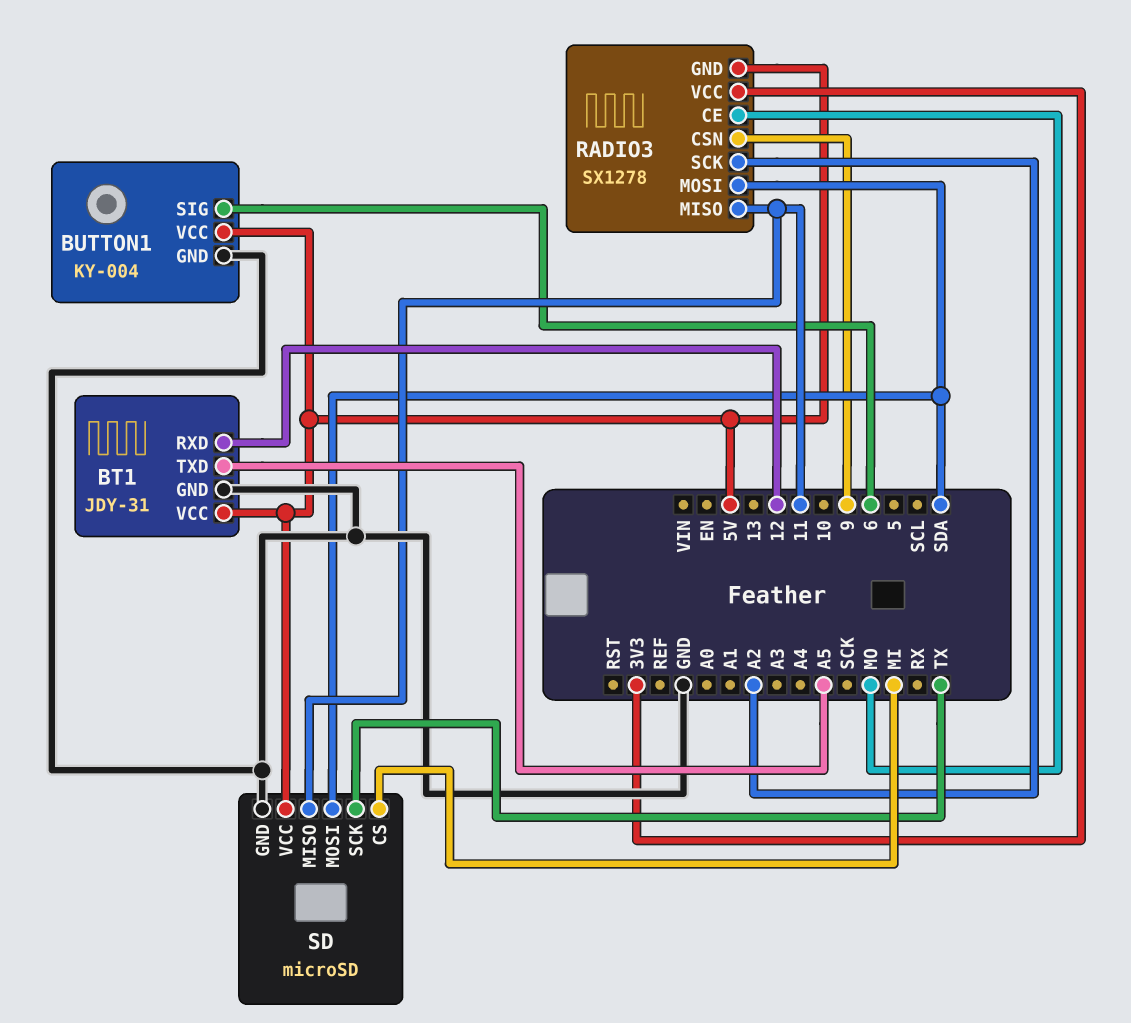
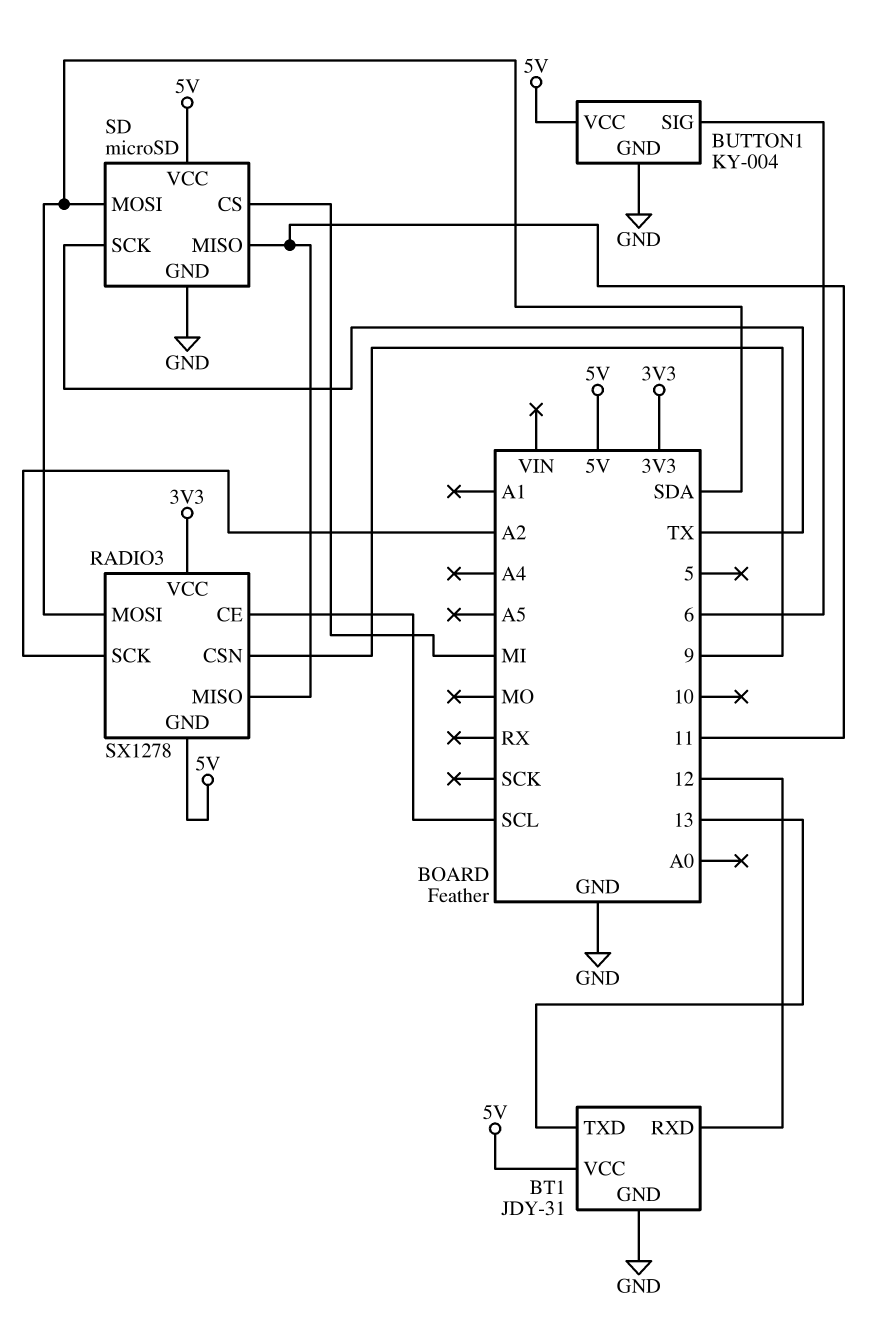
BT1 pin TXD: A5 -> 13
RADIO3 pin CE: MO -> SCL

